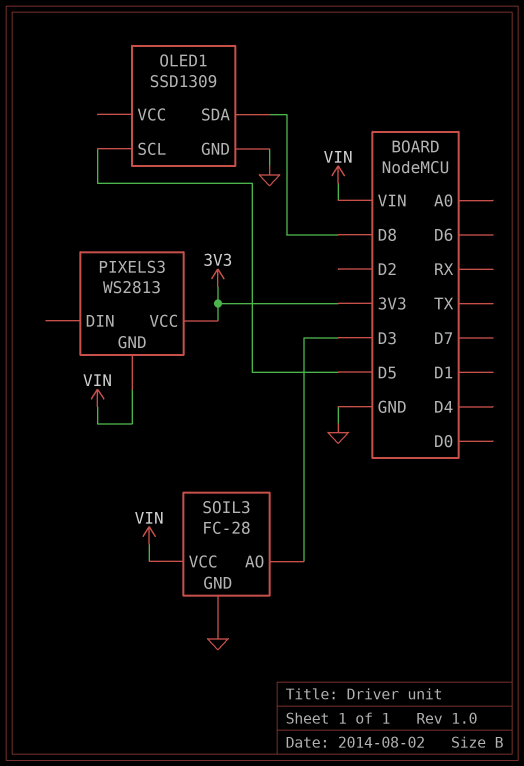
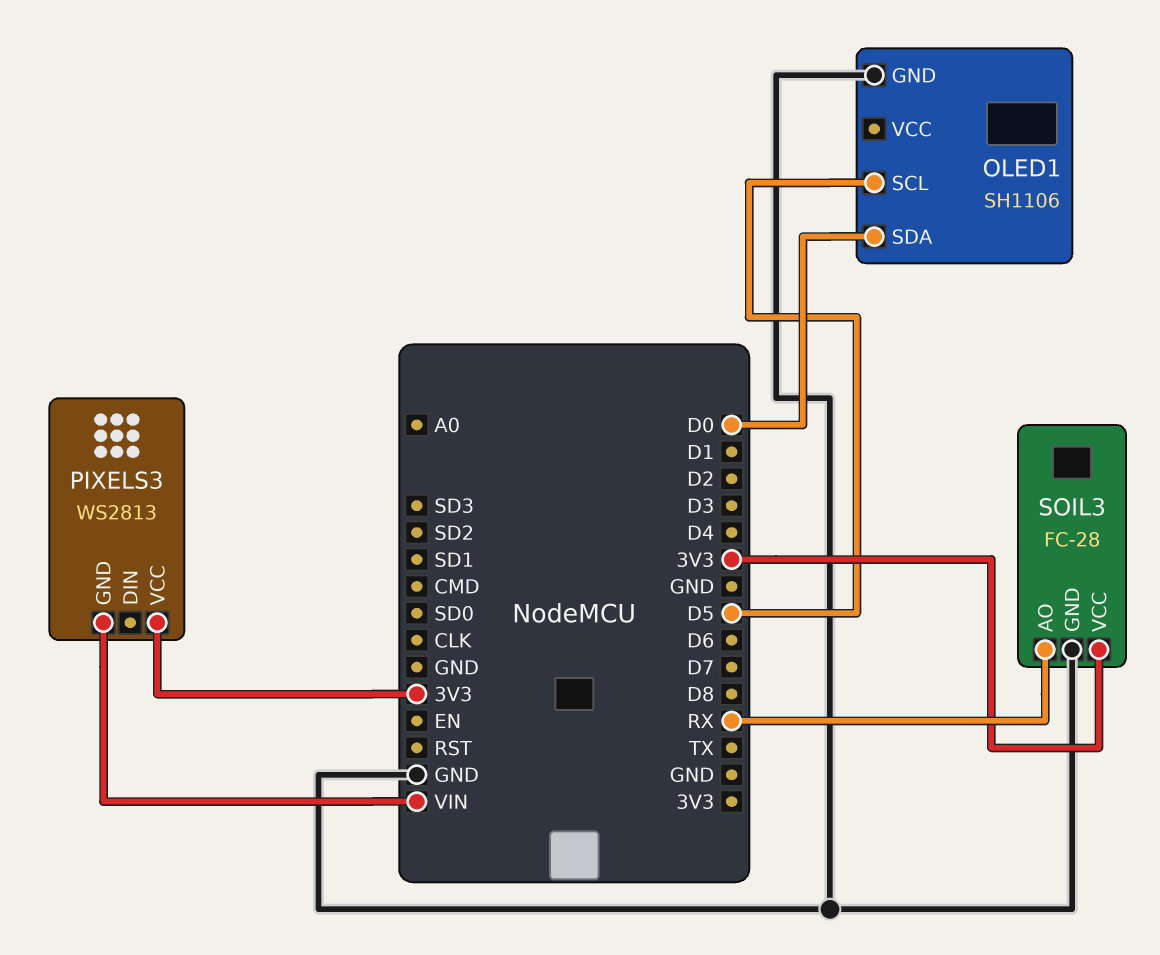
OLED1: SSD1309 -> SH1106
OLED1 pin SDA: D8 -> D0
SOIL3 pin AO: D3 -> RX
SOIL3 pin VCC: VIN -> 3V3

